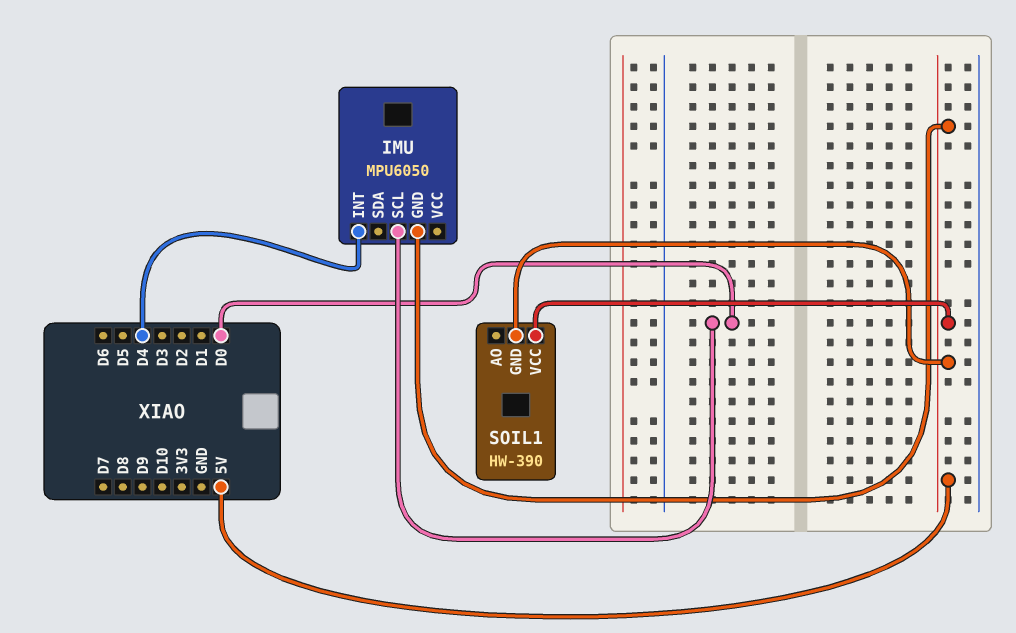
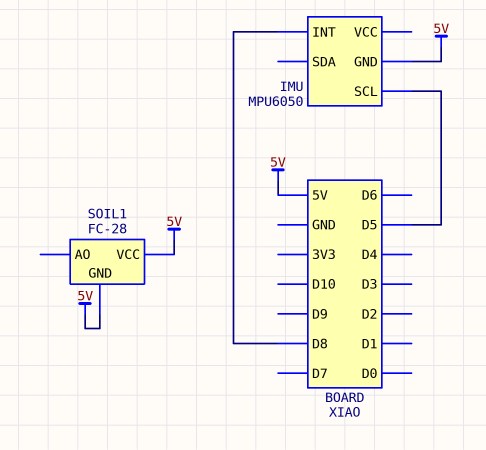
IMU pin INT: D4 -> D8
IMU pin SCL: D0 -> D5
SOIL1: HW-390 -> FC-28

